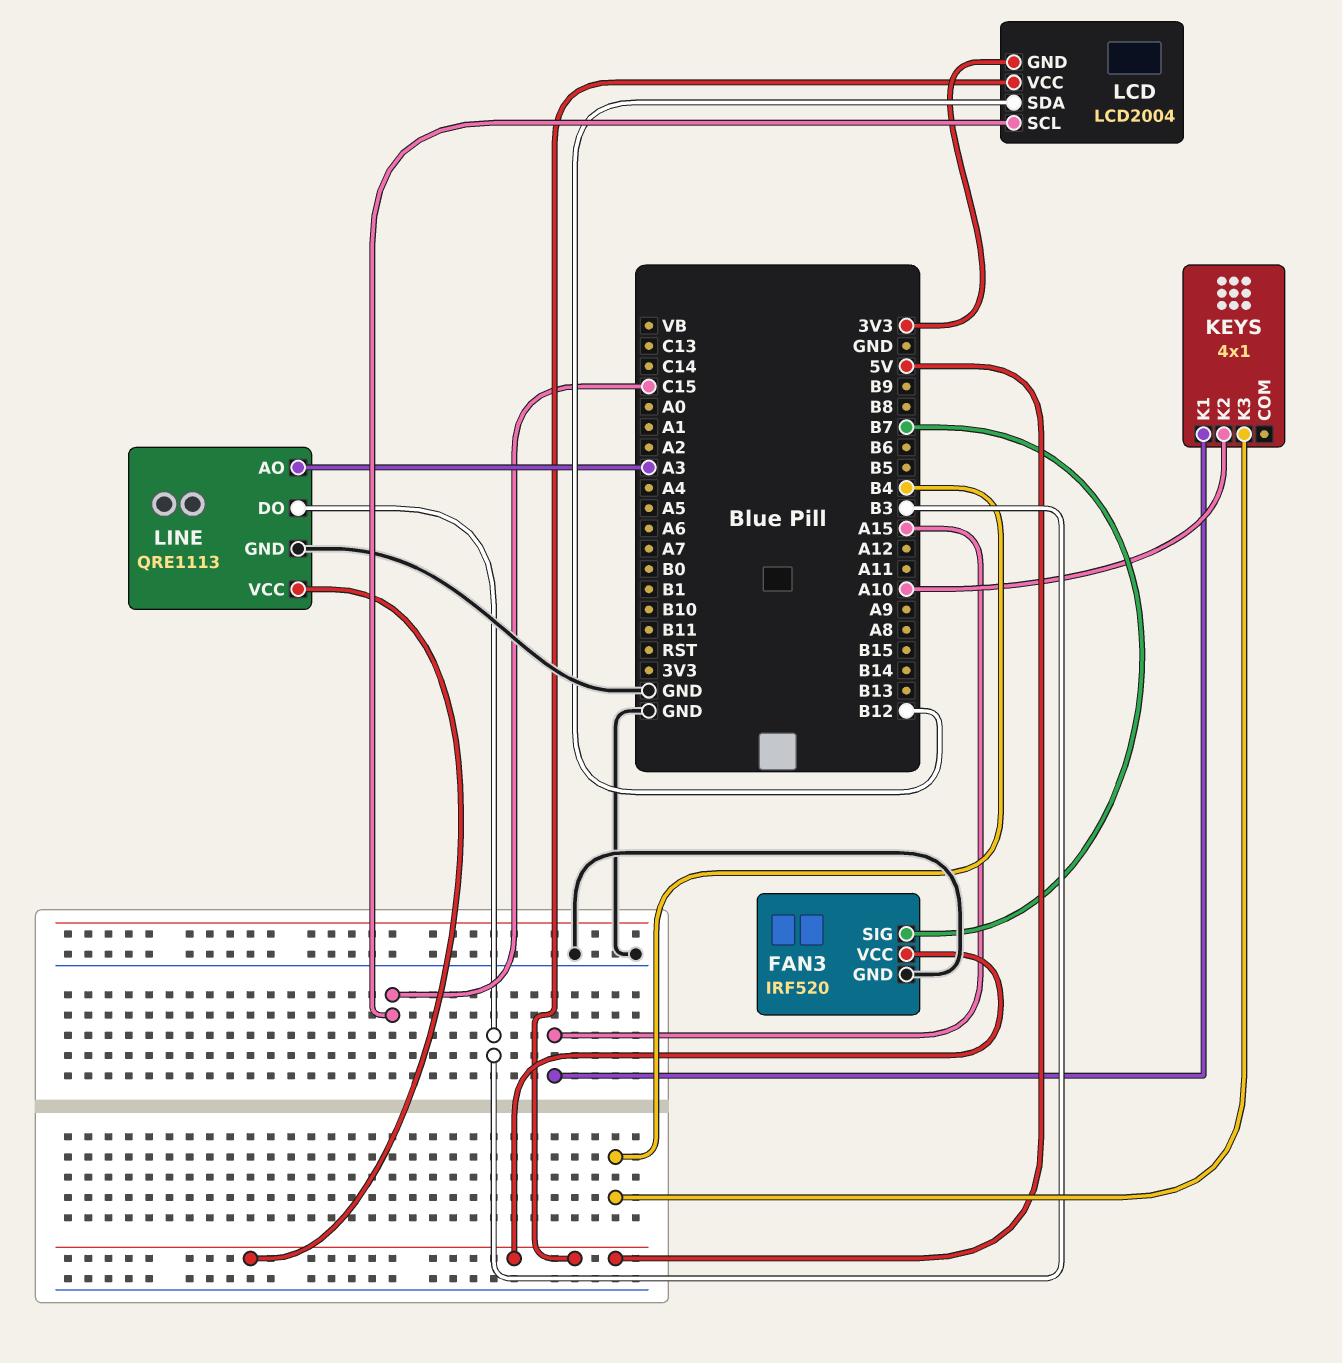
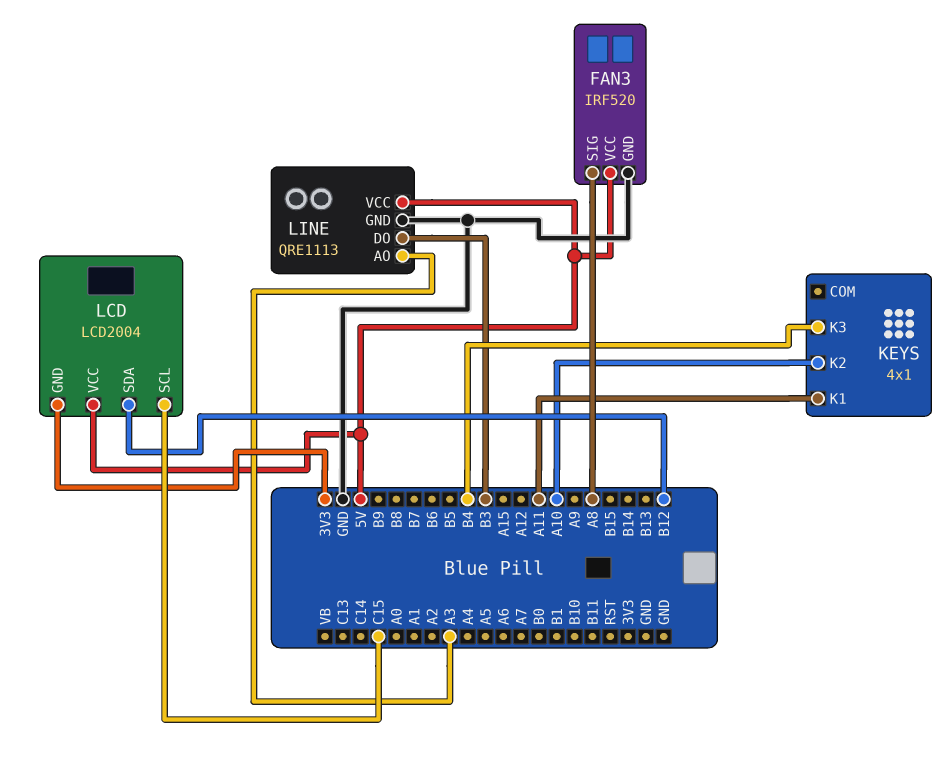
FAN3 pin SIG: B7 -> A8
KEYS pin K1: A15 -> A11

